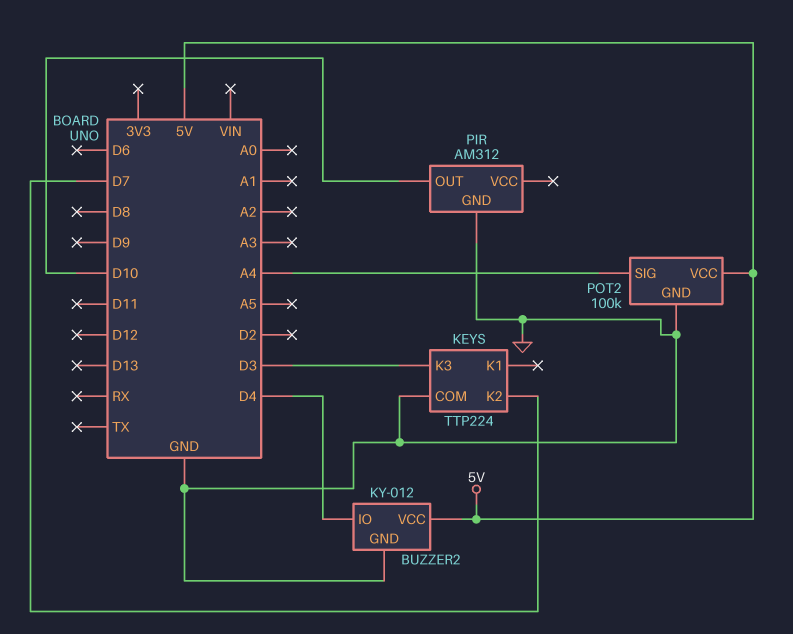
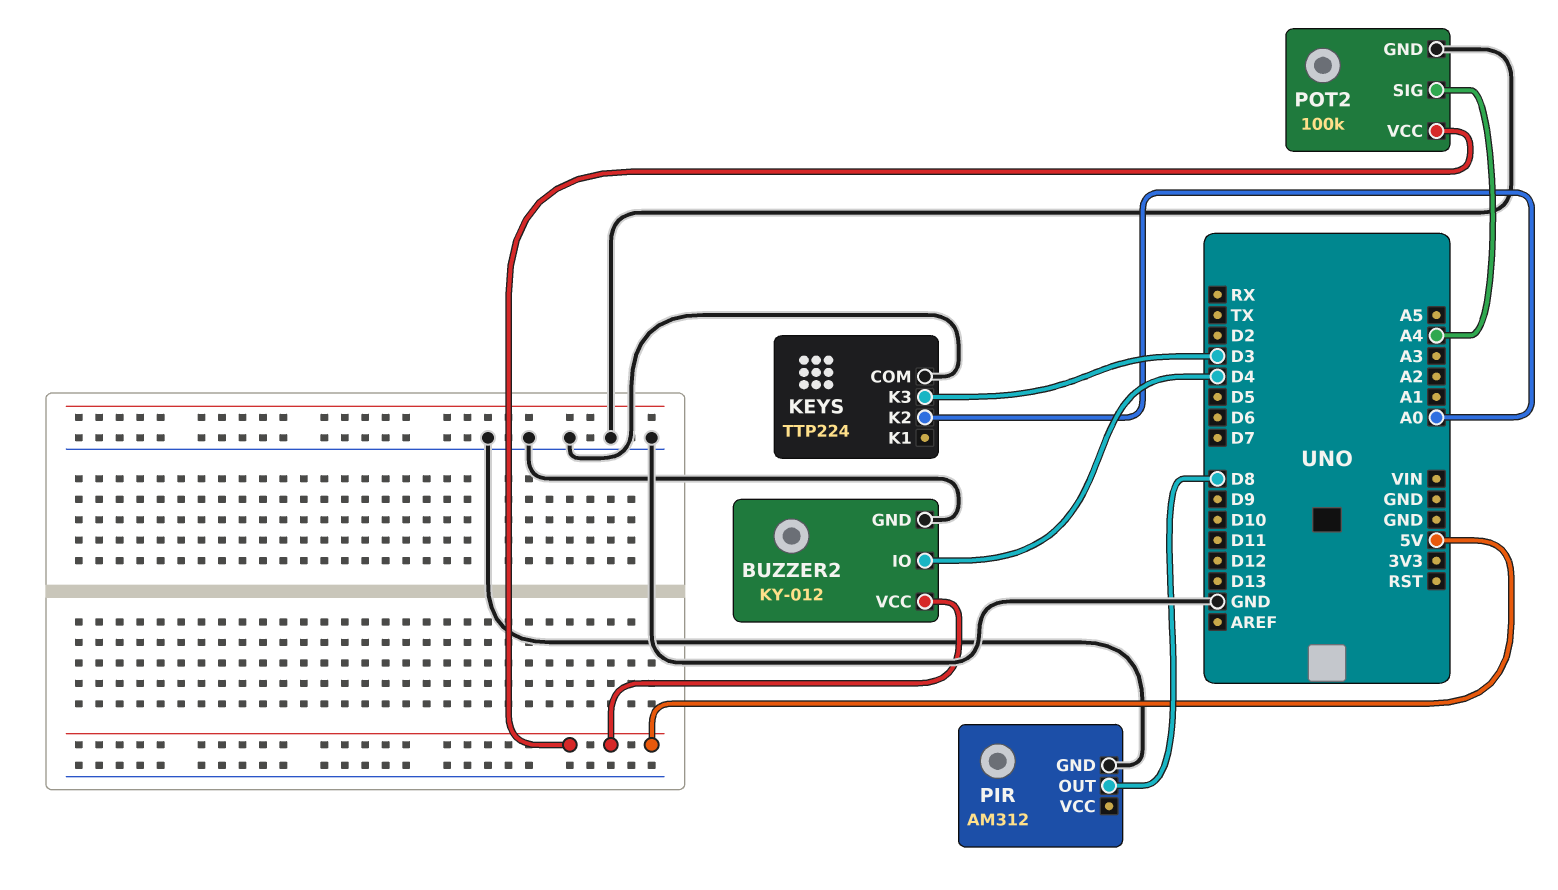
KEYS pin K2: D7 -> A0
PIR pin OUT: D10 -> D8

